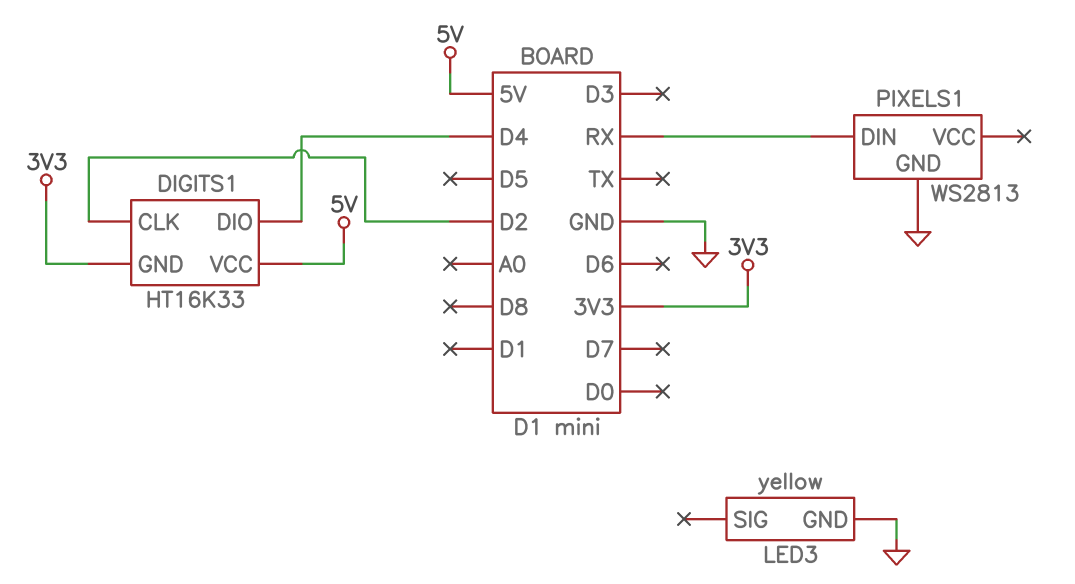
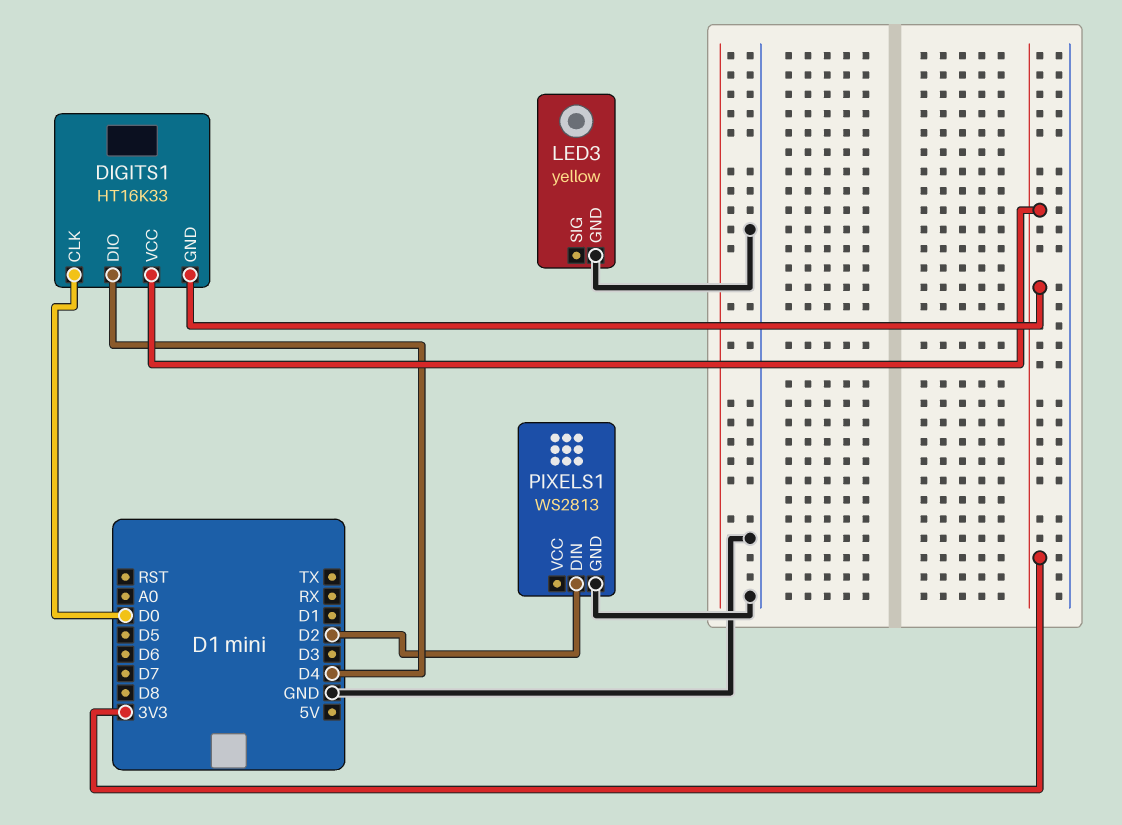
DIGITS1 pin CLK: D2 -> D0
DIGITS1 pin VCC: 5V -> 3V3
PIXELS1 pin DIN: RX -> D2

